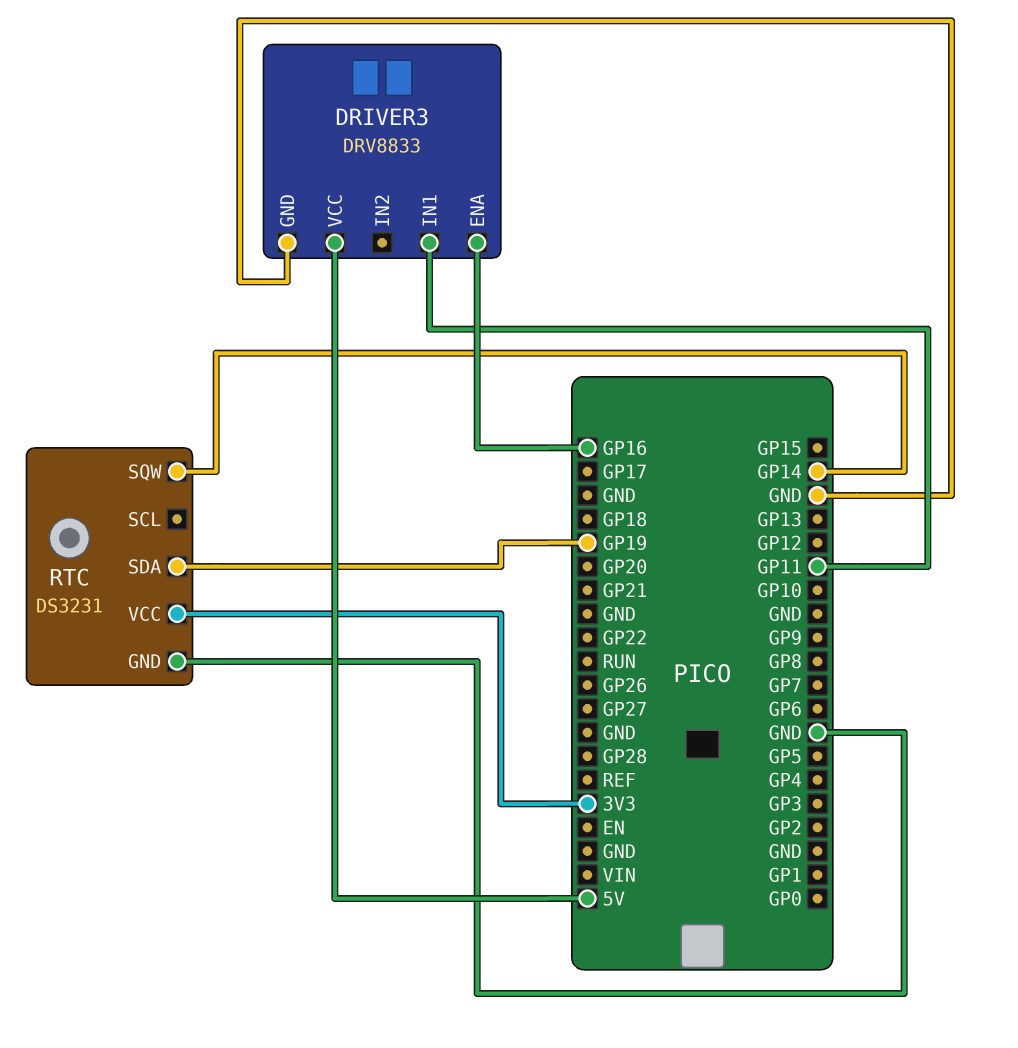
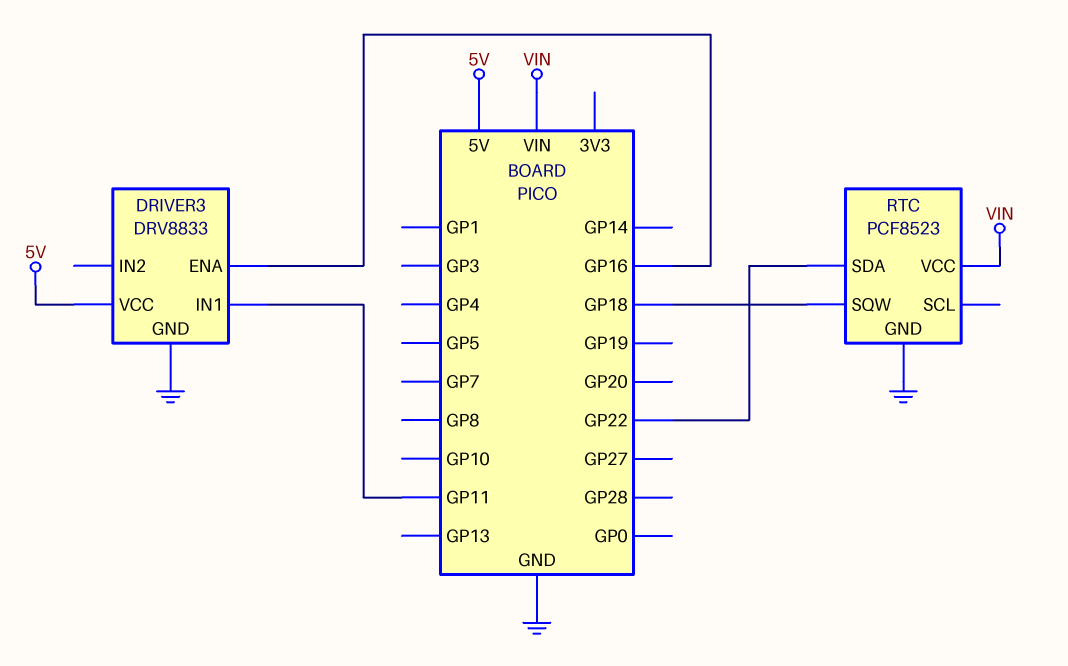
RTC: DS3231 -> PCF8523
RTC pin SDA: GP19 -> GP22
RTC pin SQW: GP14 -> GP18
RTC pin VCC: 3V3 -> VIN

